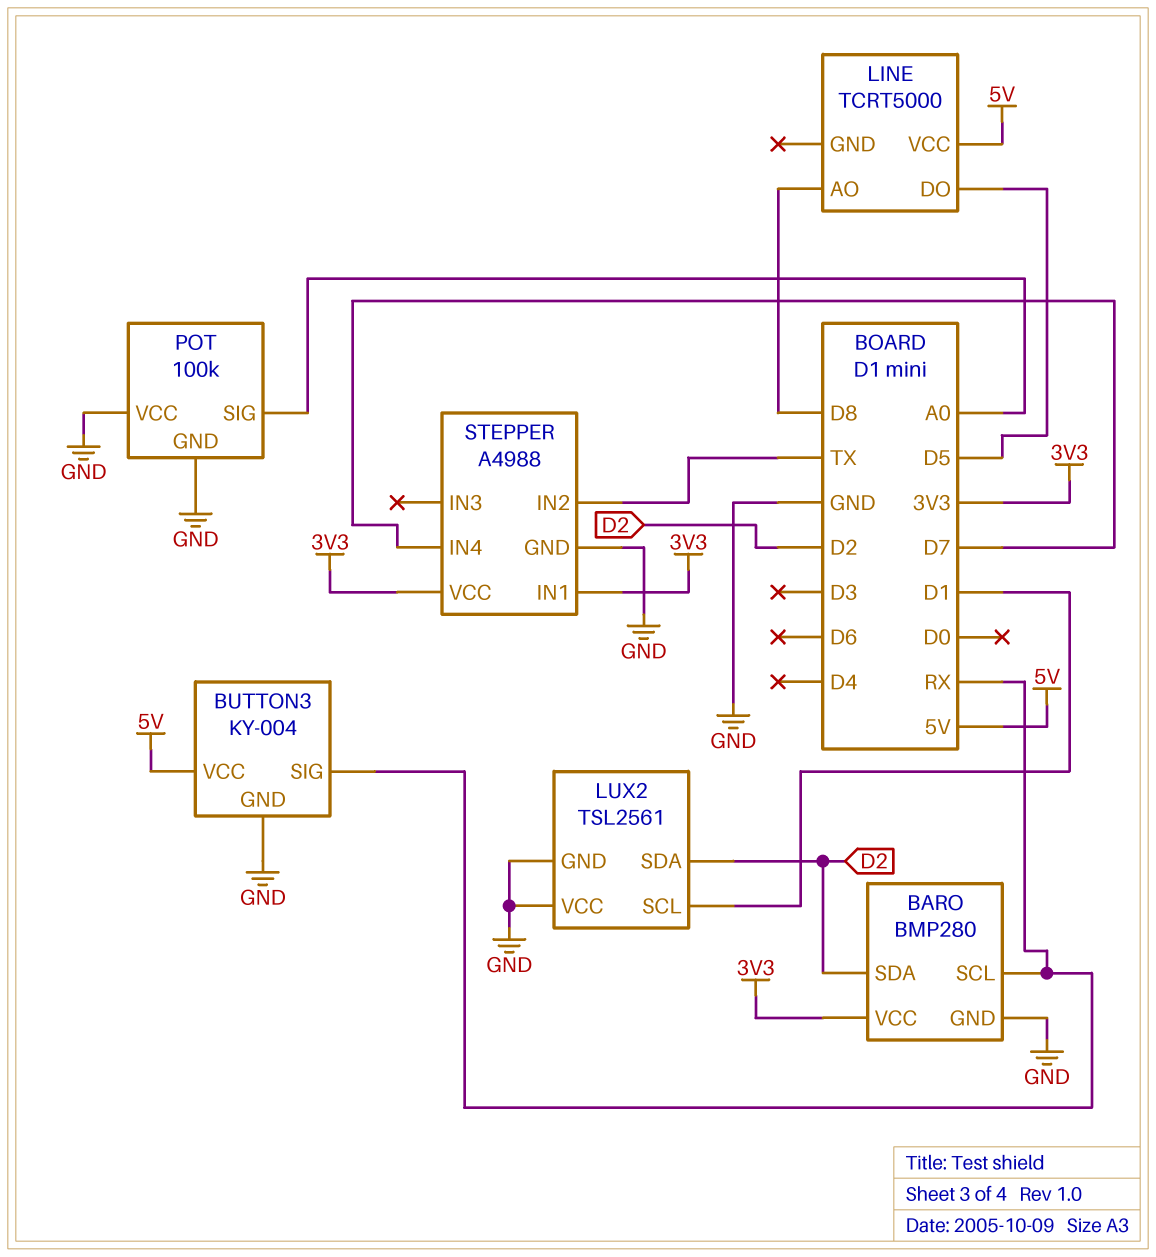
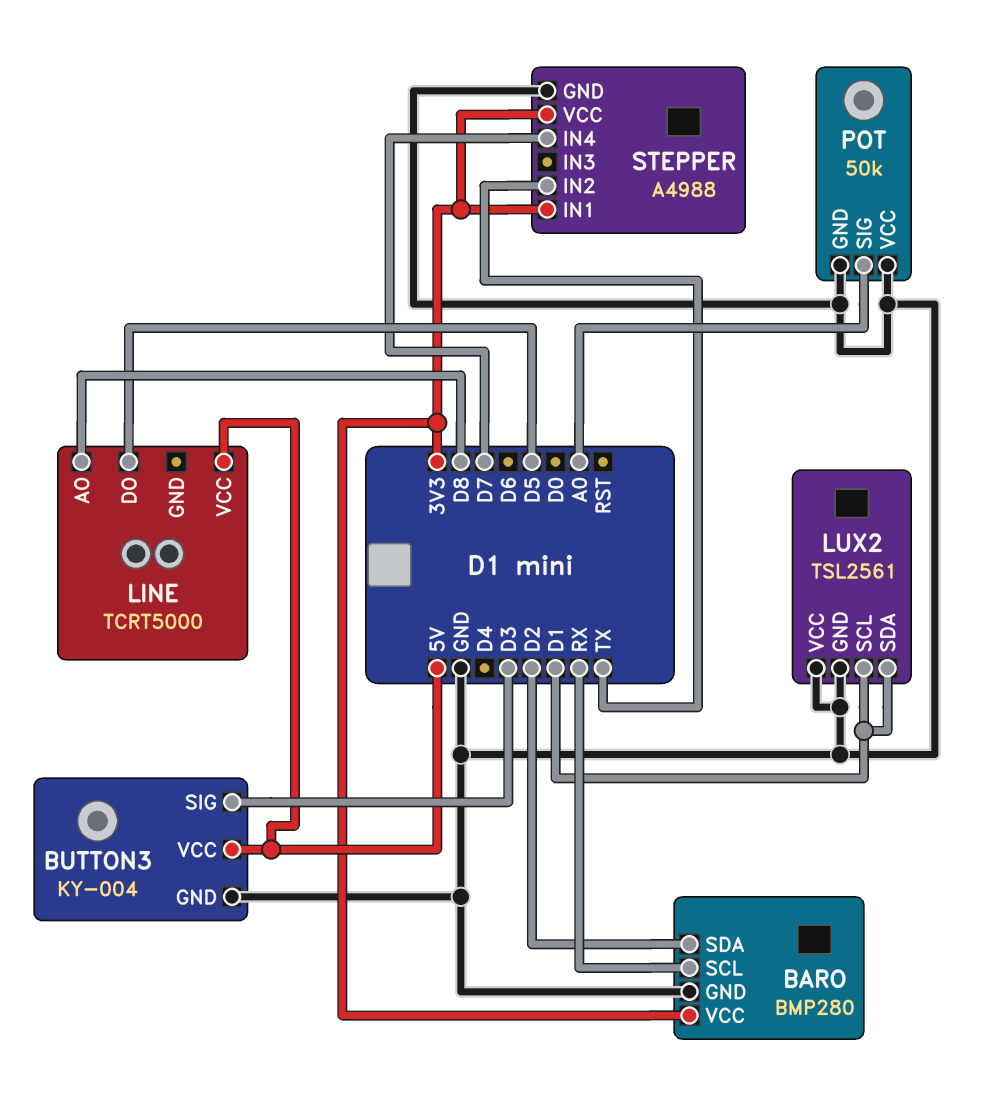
BUTTON3 pin SIG: RX -> D3
LUX2 pin SDA: D2 -> D1
POT: 100k -> 50k

